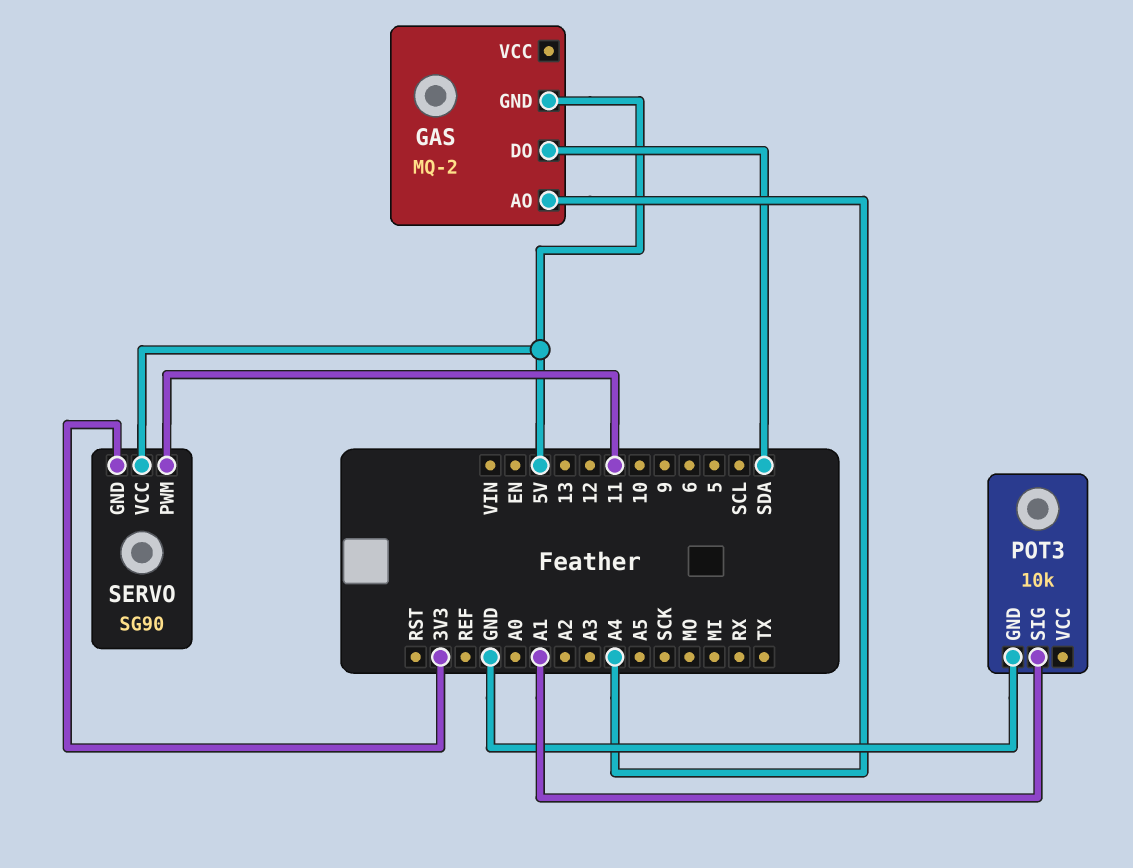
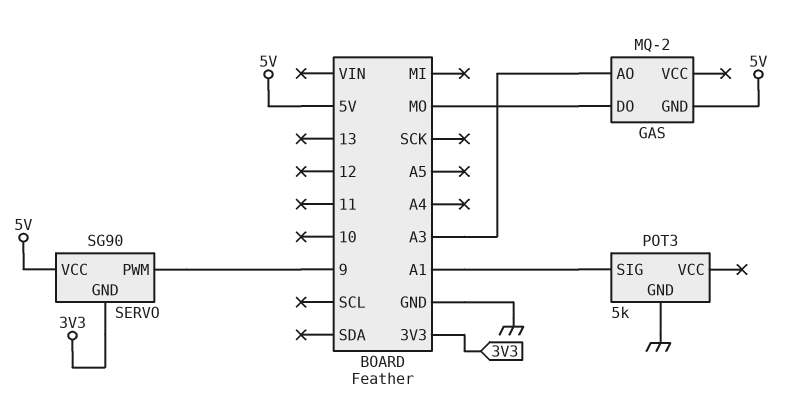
GAS pin AO: A4 -> A3
GAS pin DO: SDA -> MO
POT3: 10k -> 5k
SERVO pin PWM: 11 -> 9

